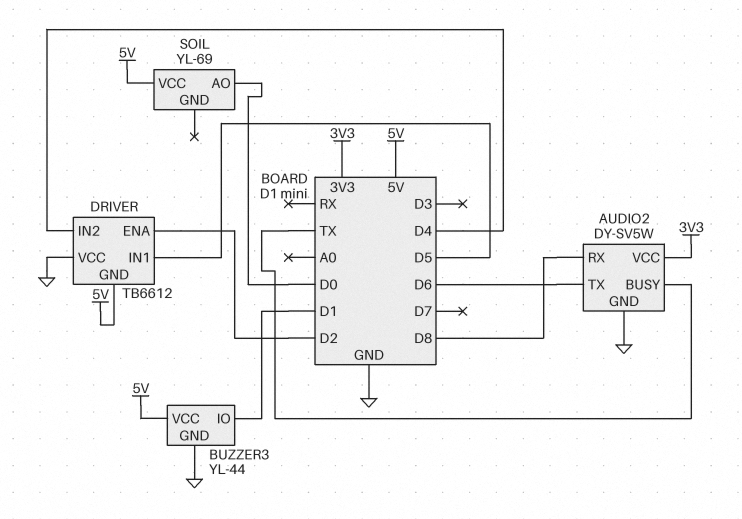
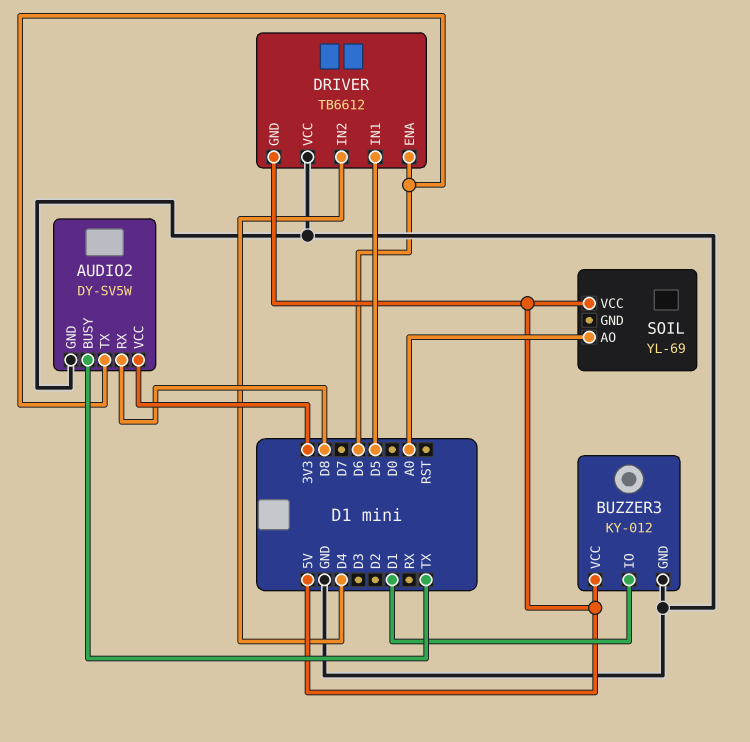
BUZZER3: YL-44 -> KY-012
DRIVER pin ENA: D2 -> D6
SOIL pin AO: D0 -> A0

